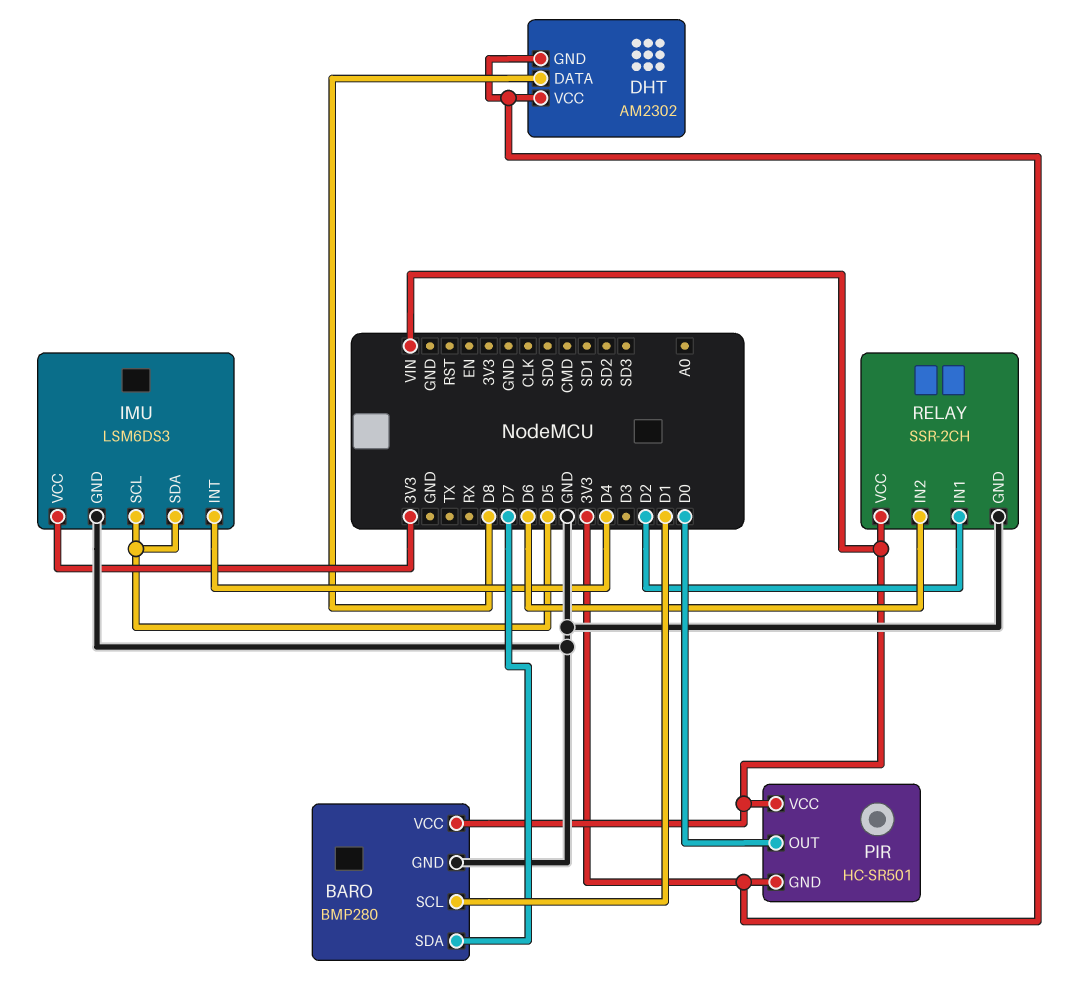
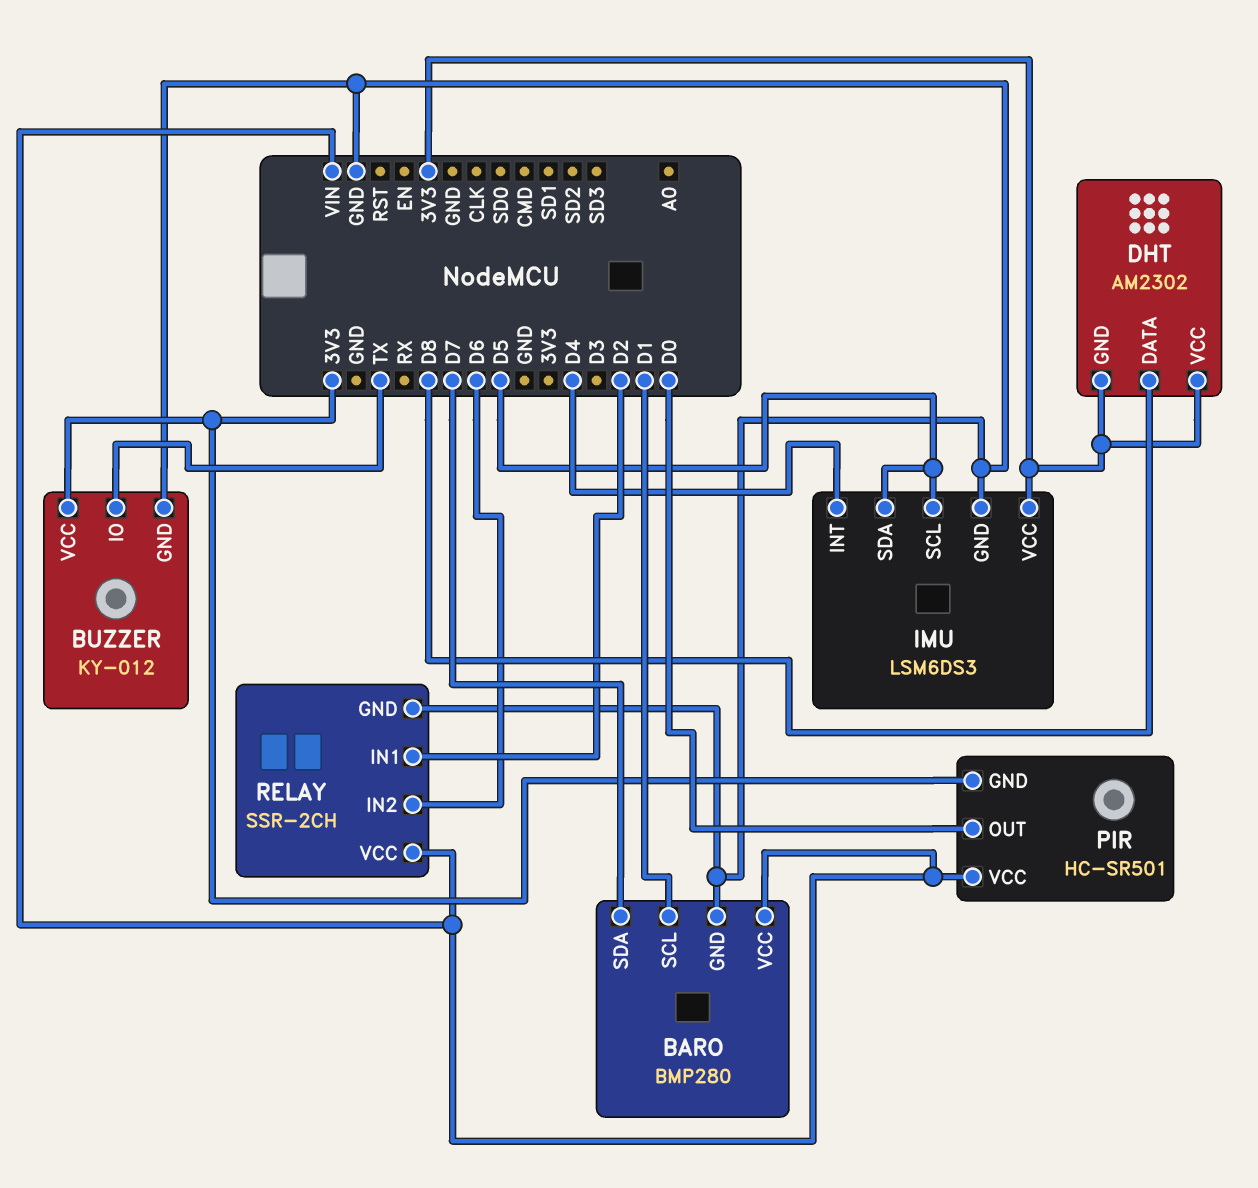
BUZZER: none -> KY-012
BUZZER pin GND: none -> GND
BUZZER pin IO: none -> TX
BUZZER pin VCC: none -> 3V3

